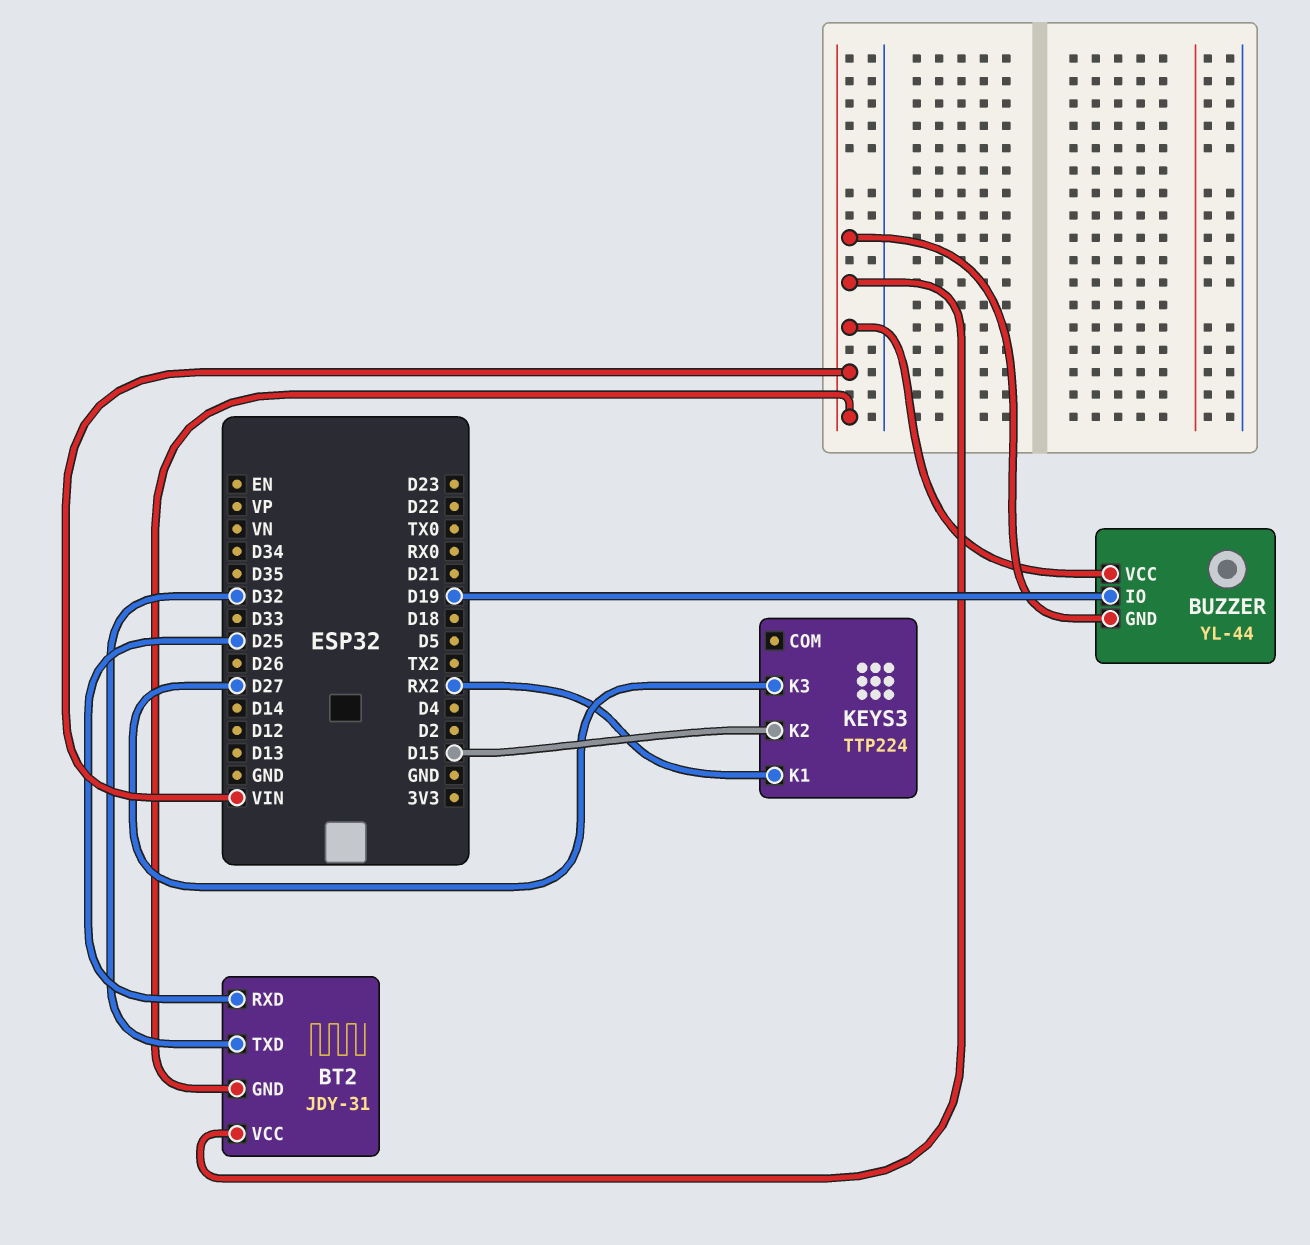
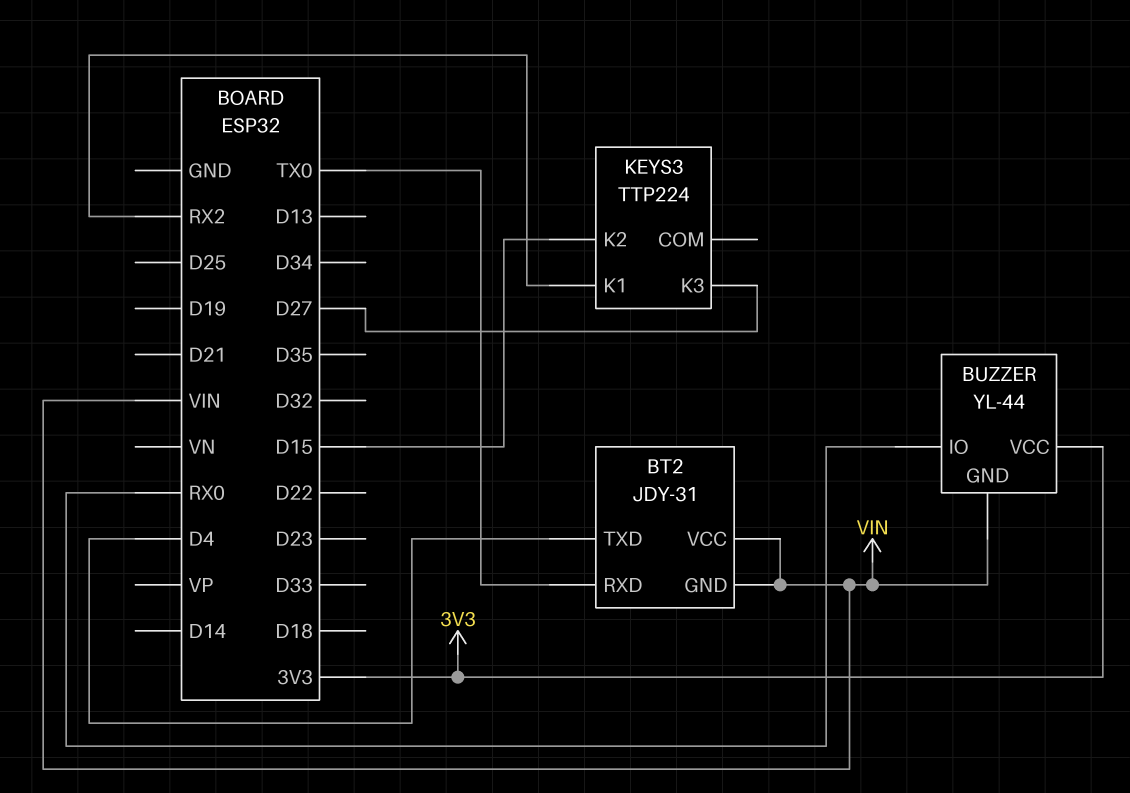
BT2 pin RXD: D25 -> TX0
BT2 pin TXD: D32 -> D4
BUZZER pin IO: D19 -> RX0
BUZZER pin VCC: VIN -> 3V3

